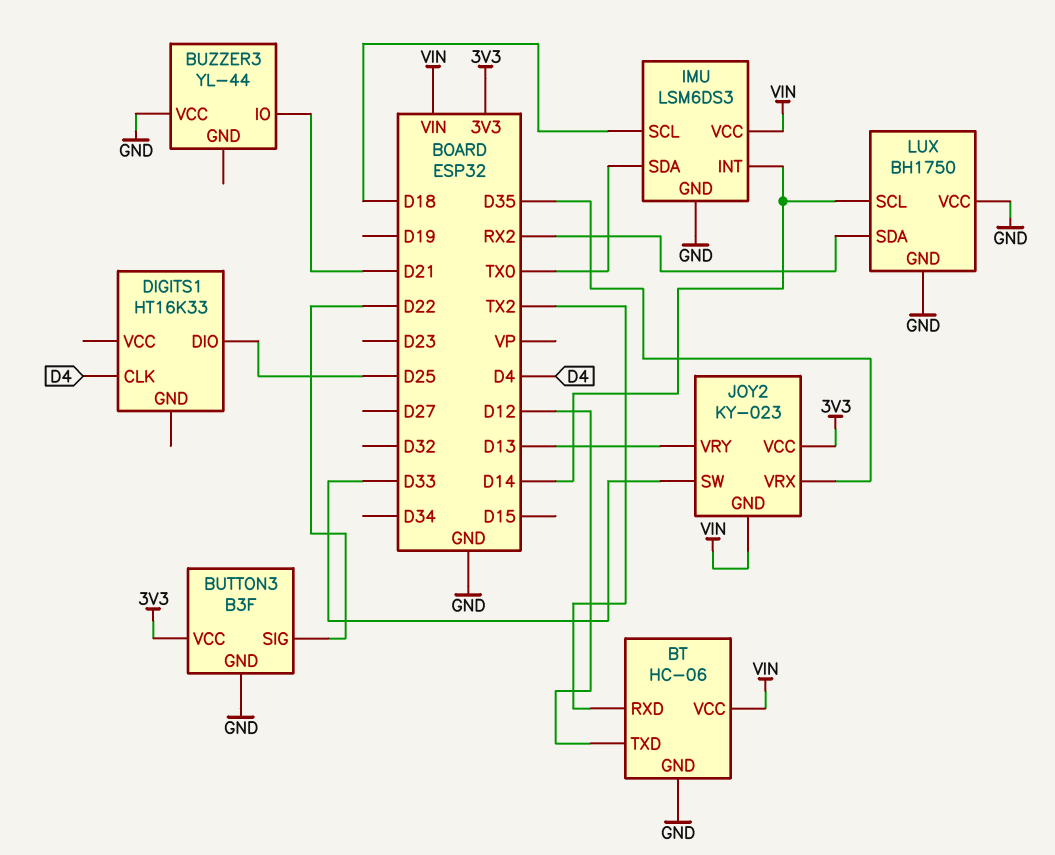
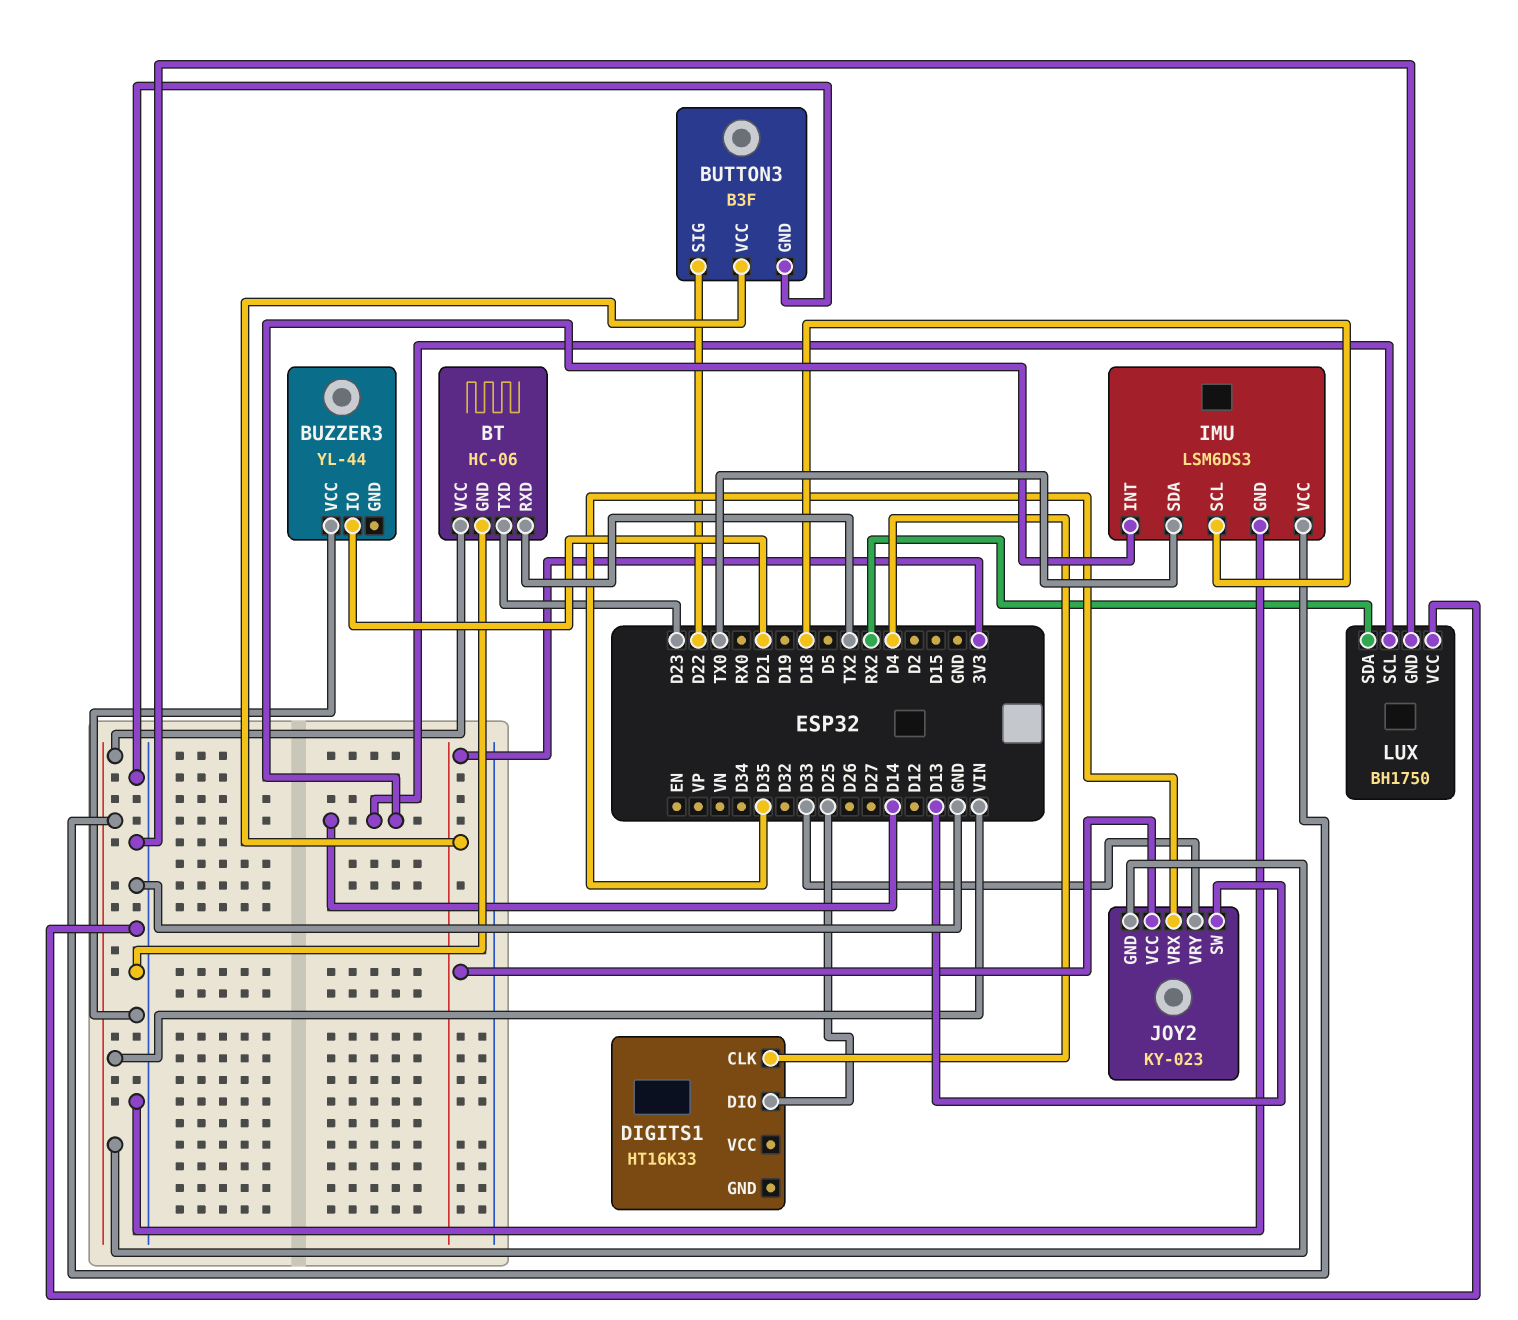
BT pin TXD: D12 -> D23
JOY2 pin SW: D33 -> D13
JOY2 pin VRY: D13 -> D33

